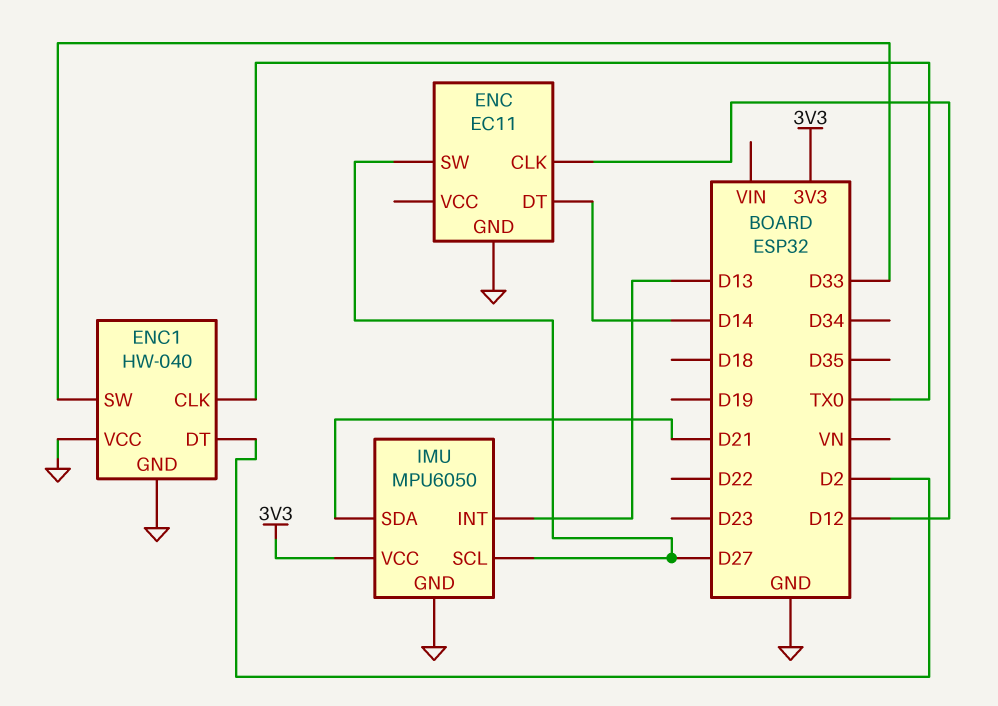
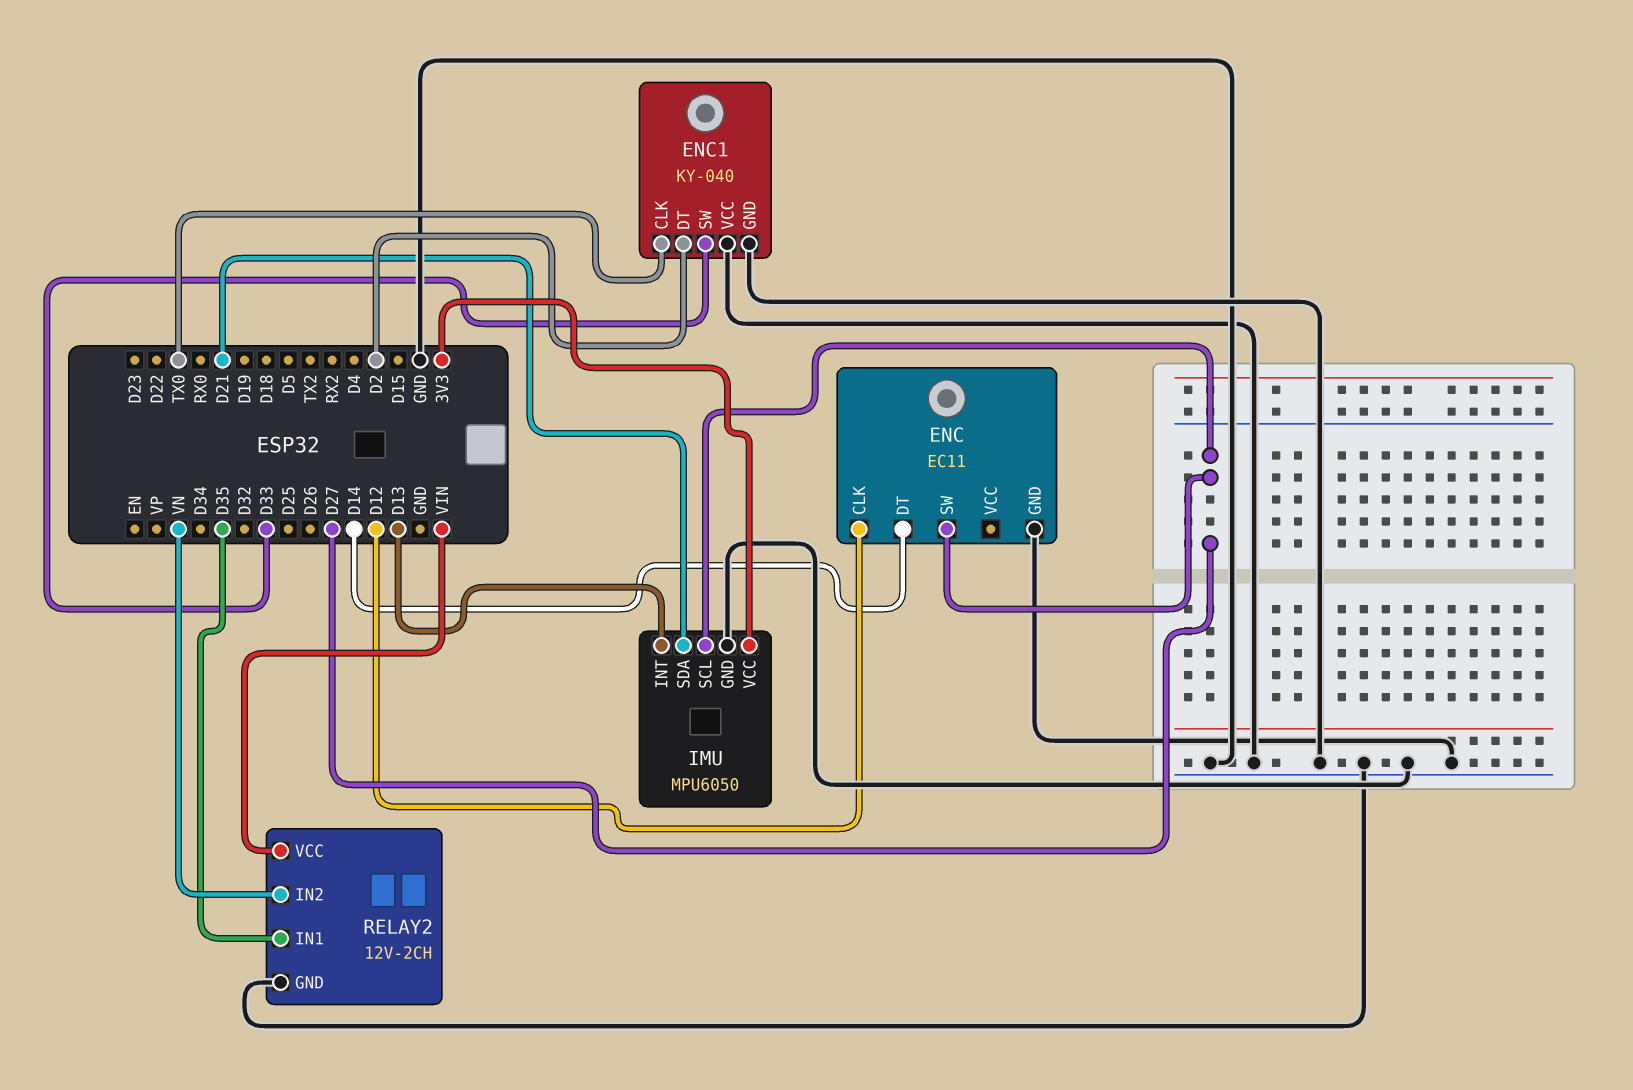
ENC1: HW-040 -> KY-040
RELAY2: none -> 12V-2CH
RELAY2 pin GND: none -> GND
RELAY2 pin IN1: none -> D35
RELAY2 pin IN2: none -> VN
RELAY2 pin VCC: none -> VIN

